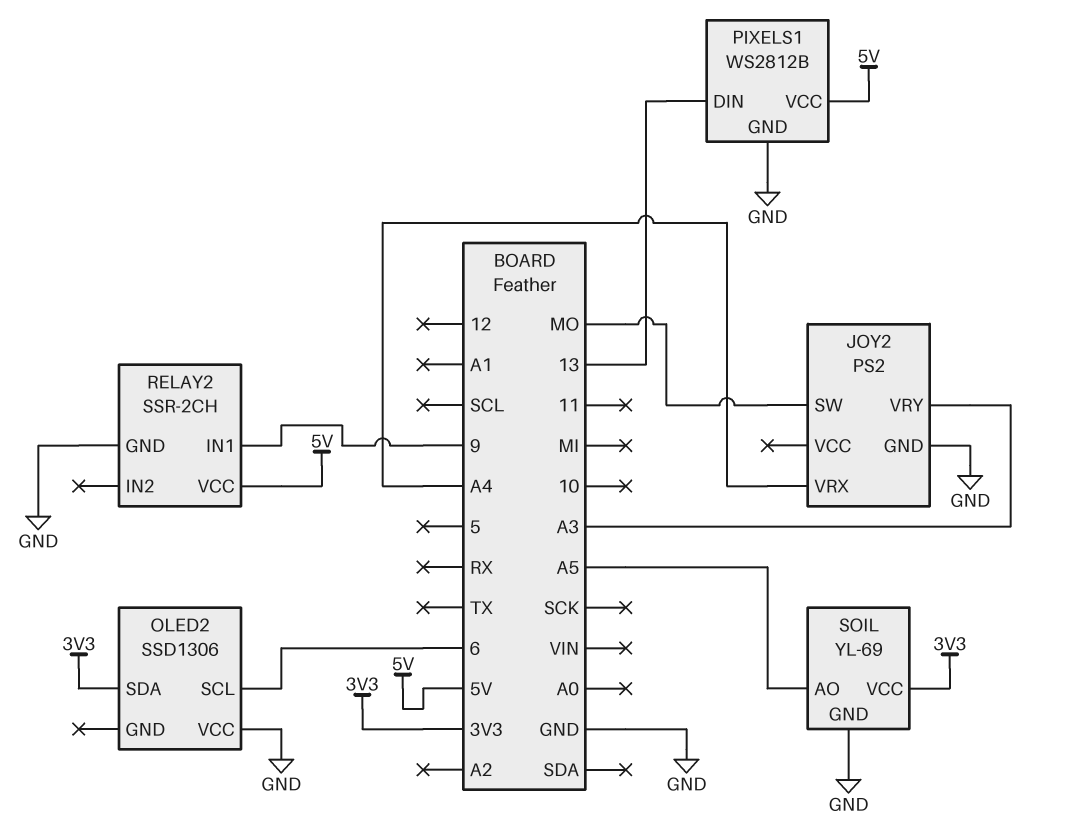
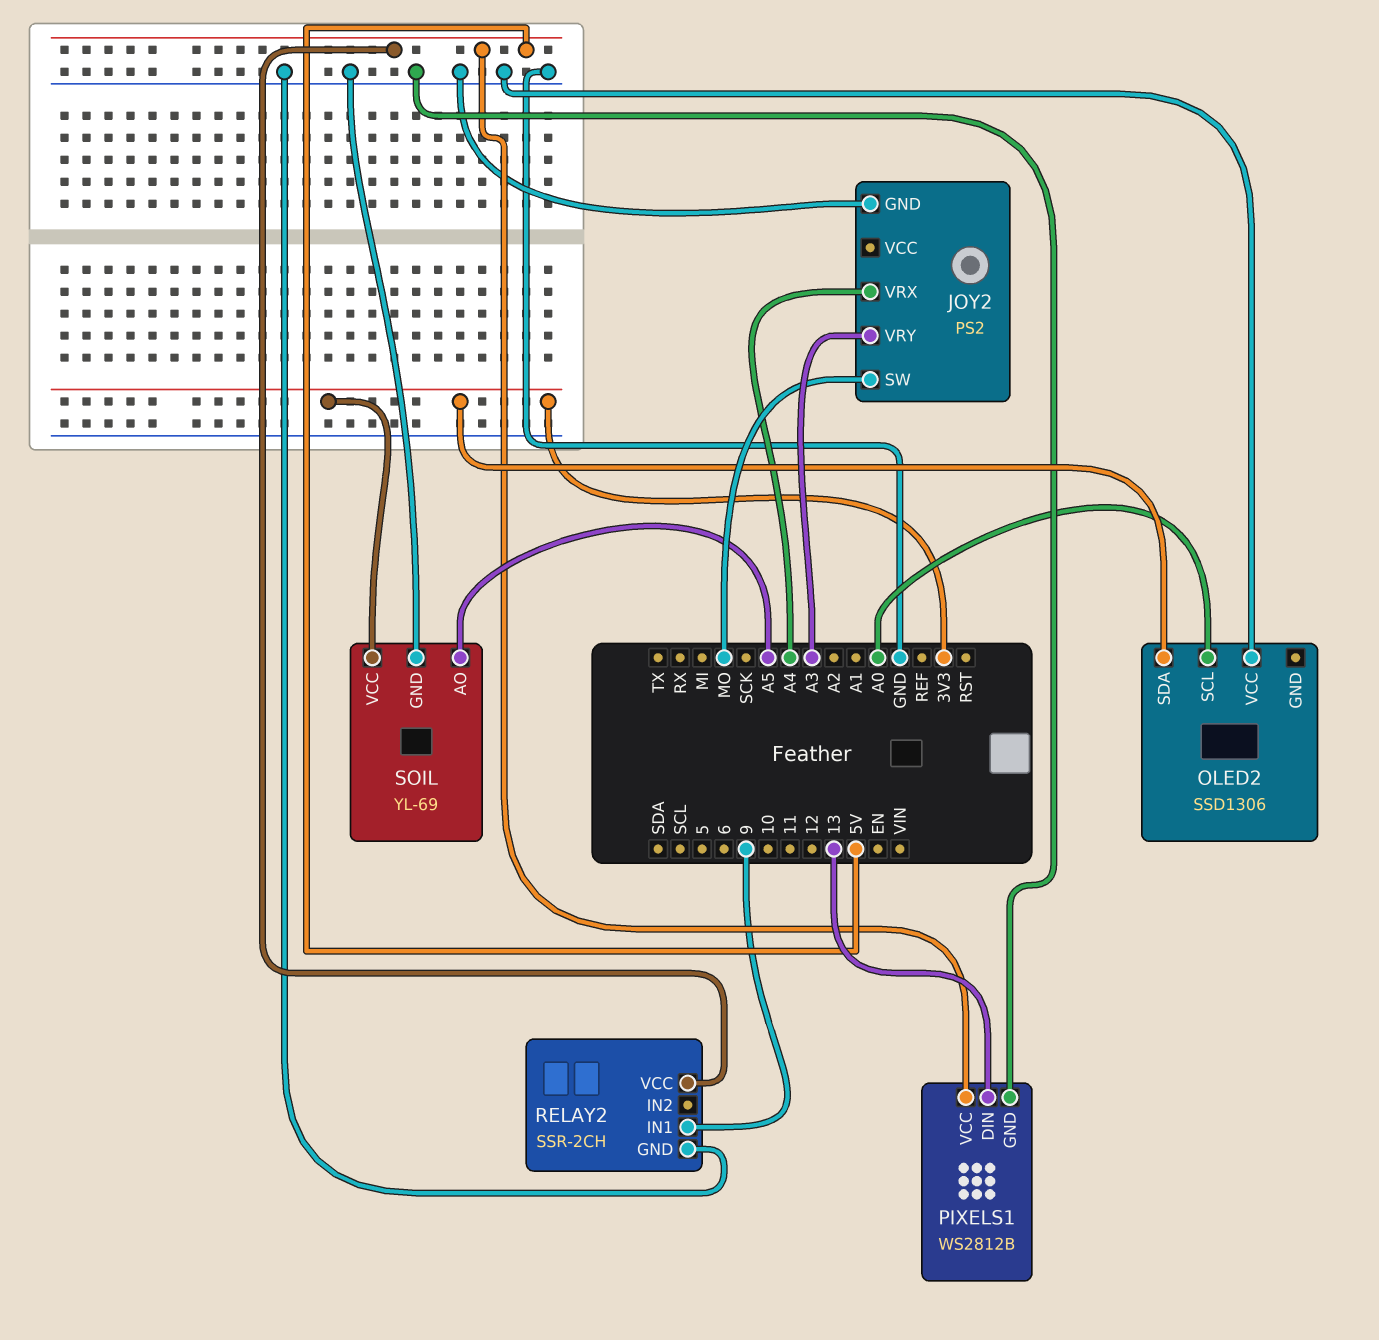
OLED2 pin SCL: 6 -> A0

